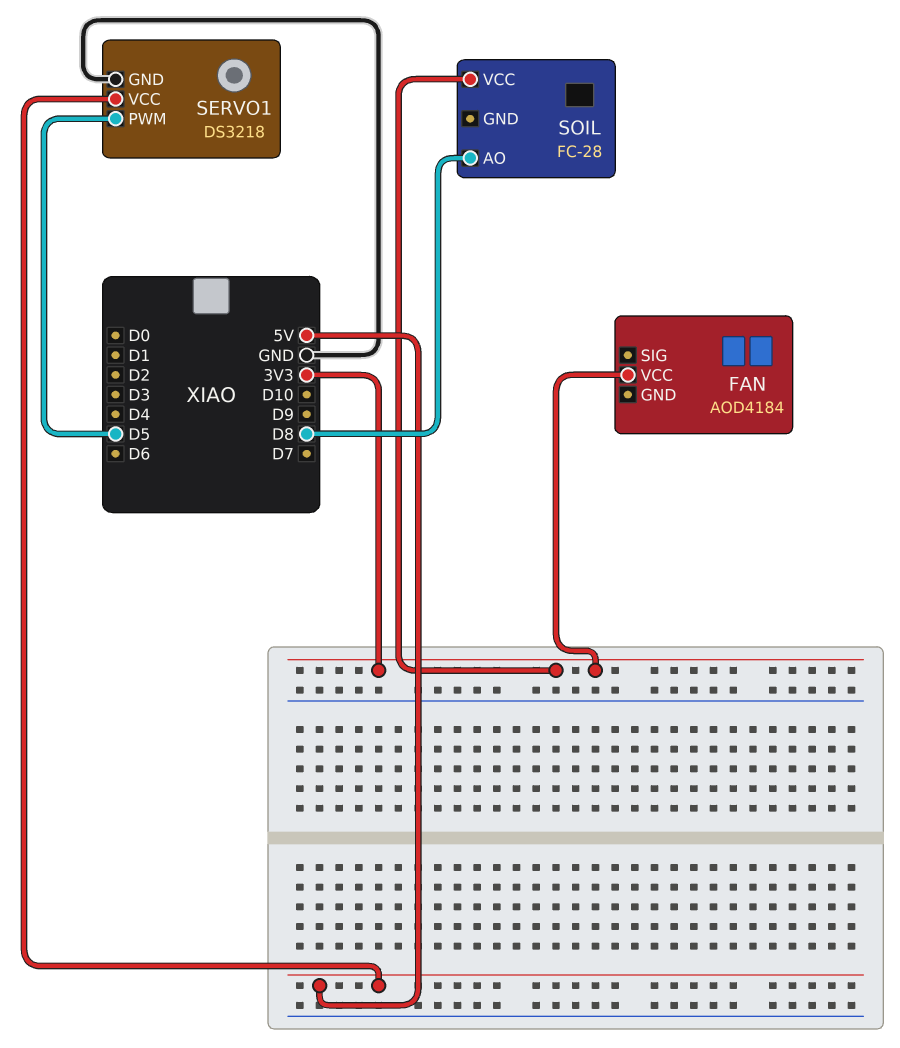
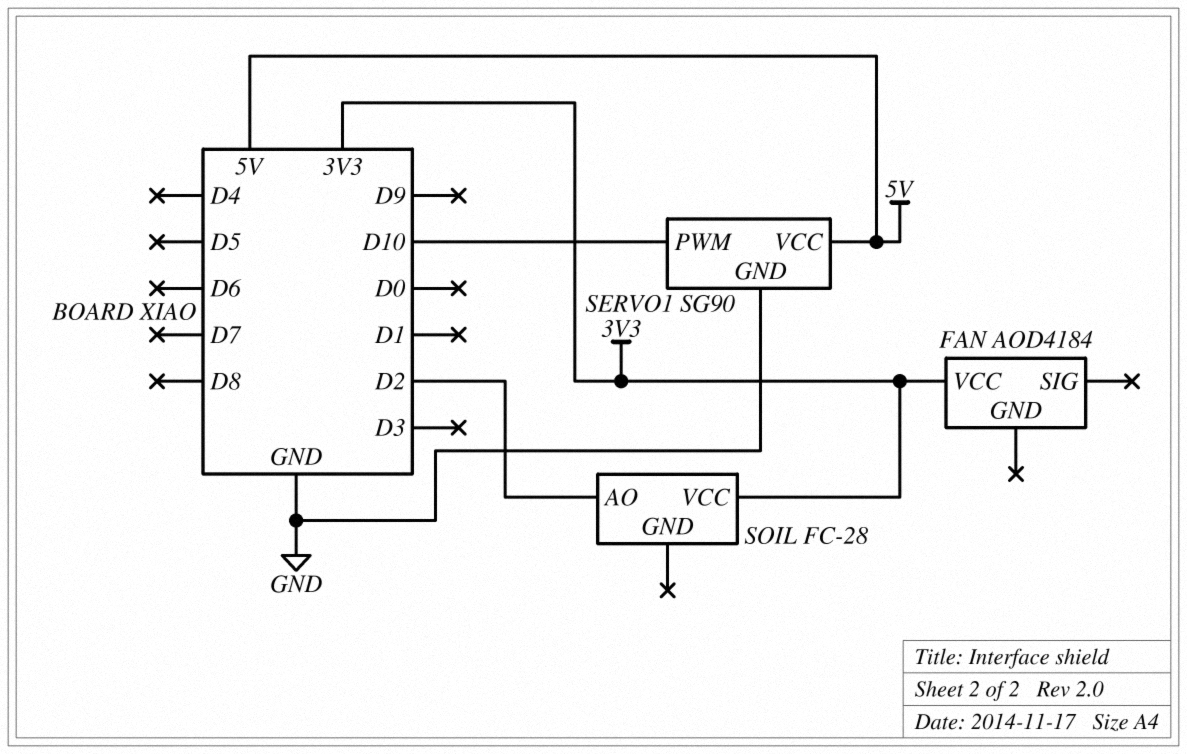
SERVO1: DS3218 -> SG90
SERVO1 pin PWM: D5 -> D10
SOIL pin AO: D8 -> D2

